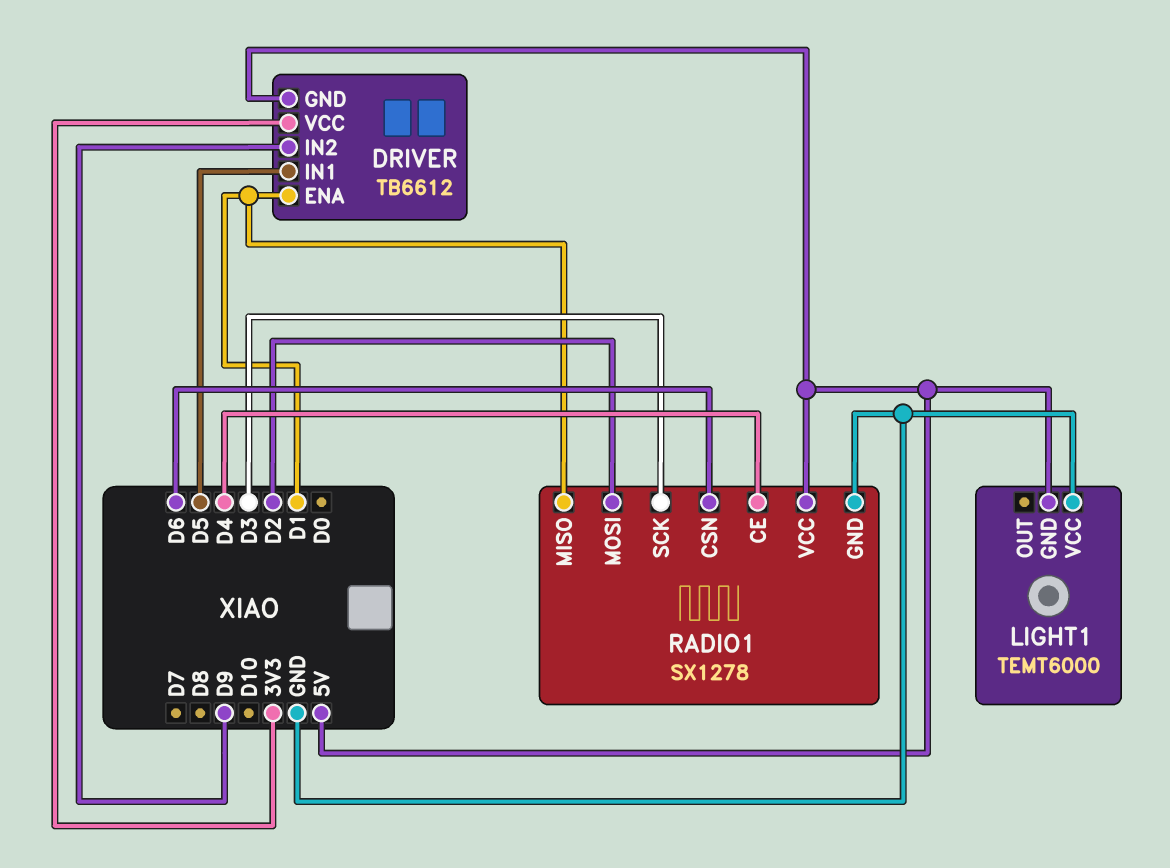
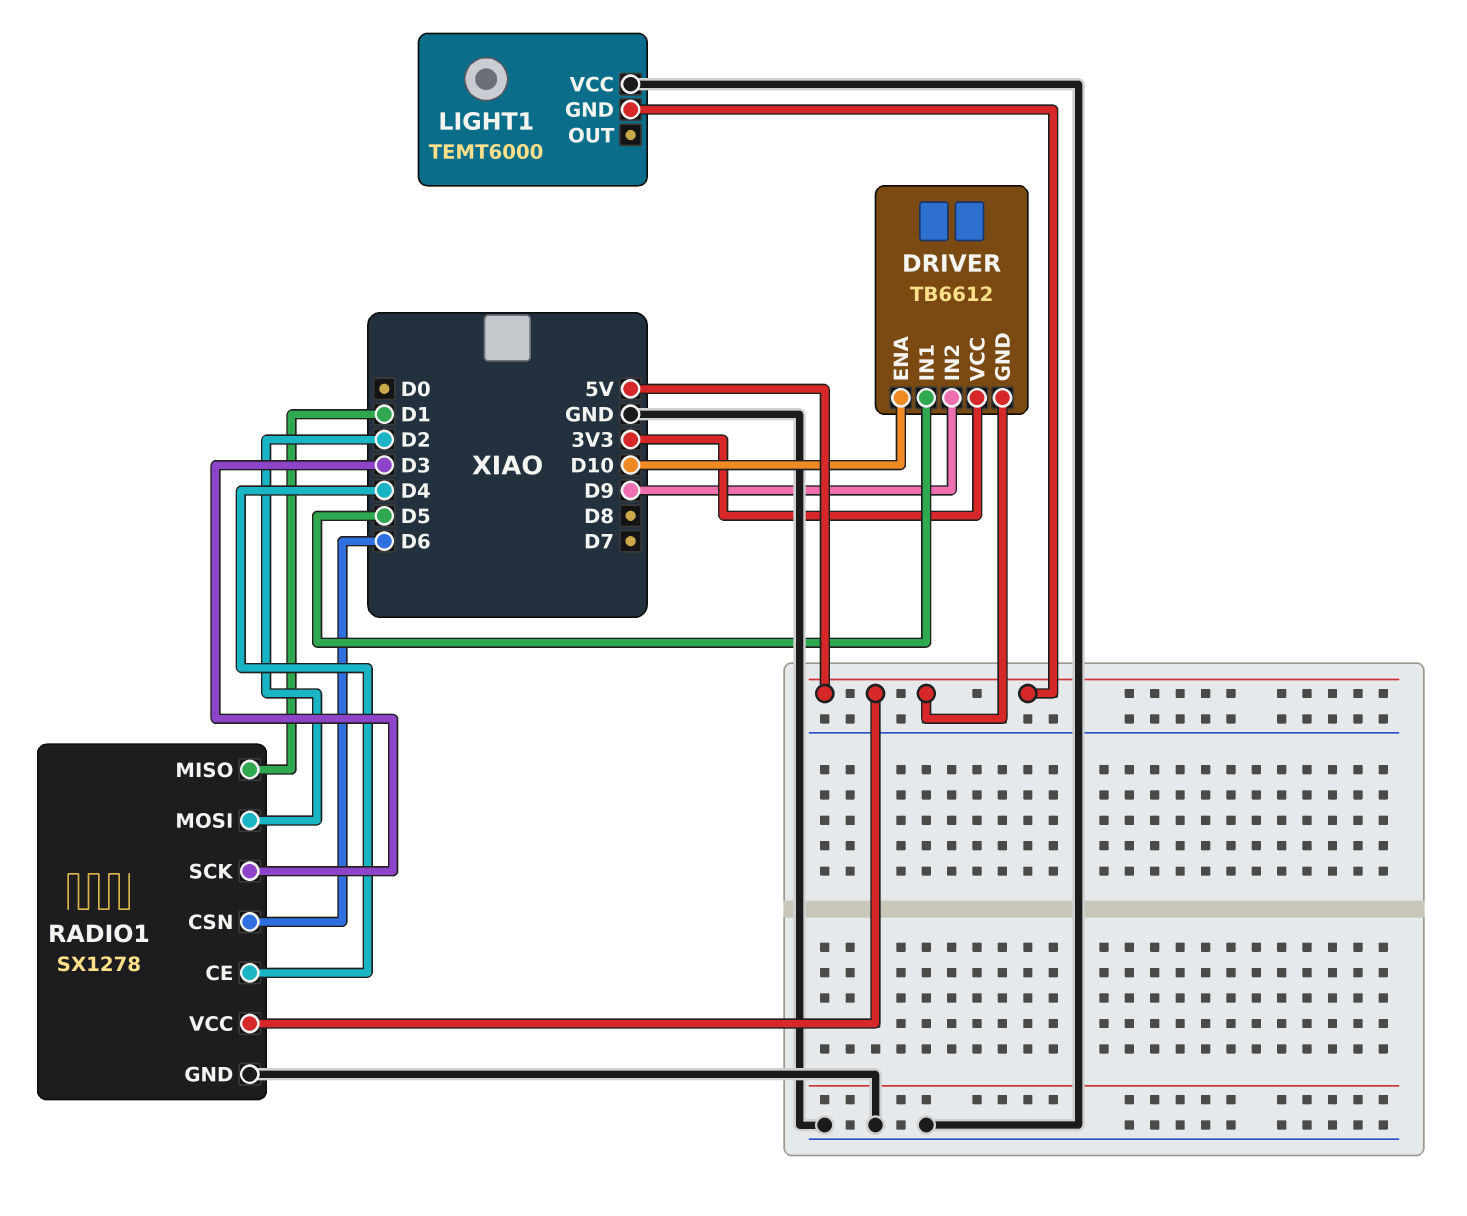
DRIVER pin ENA: D1 -> D10

